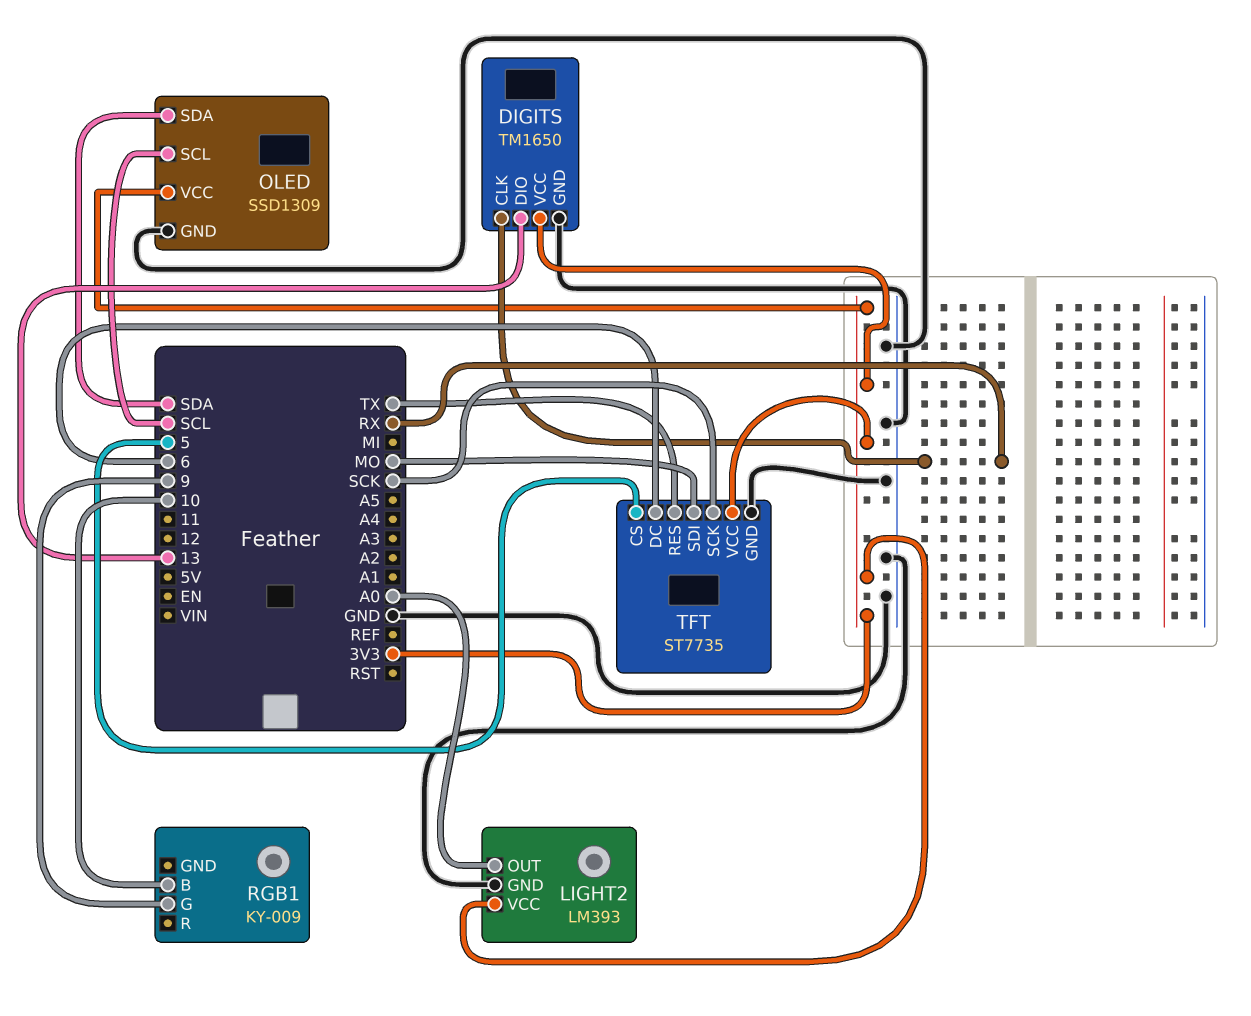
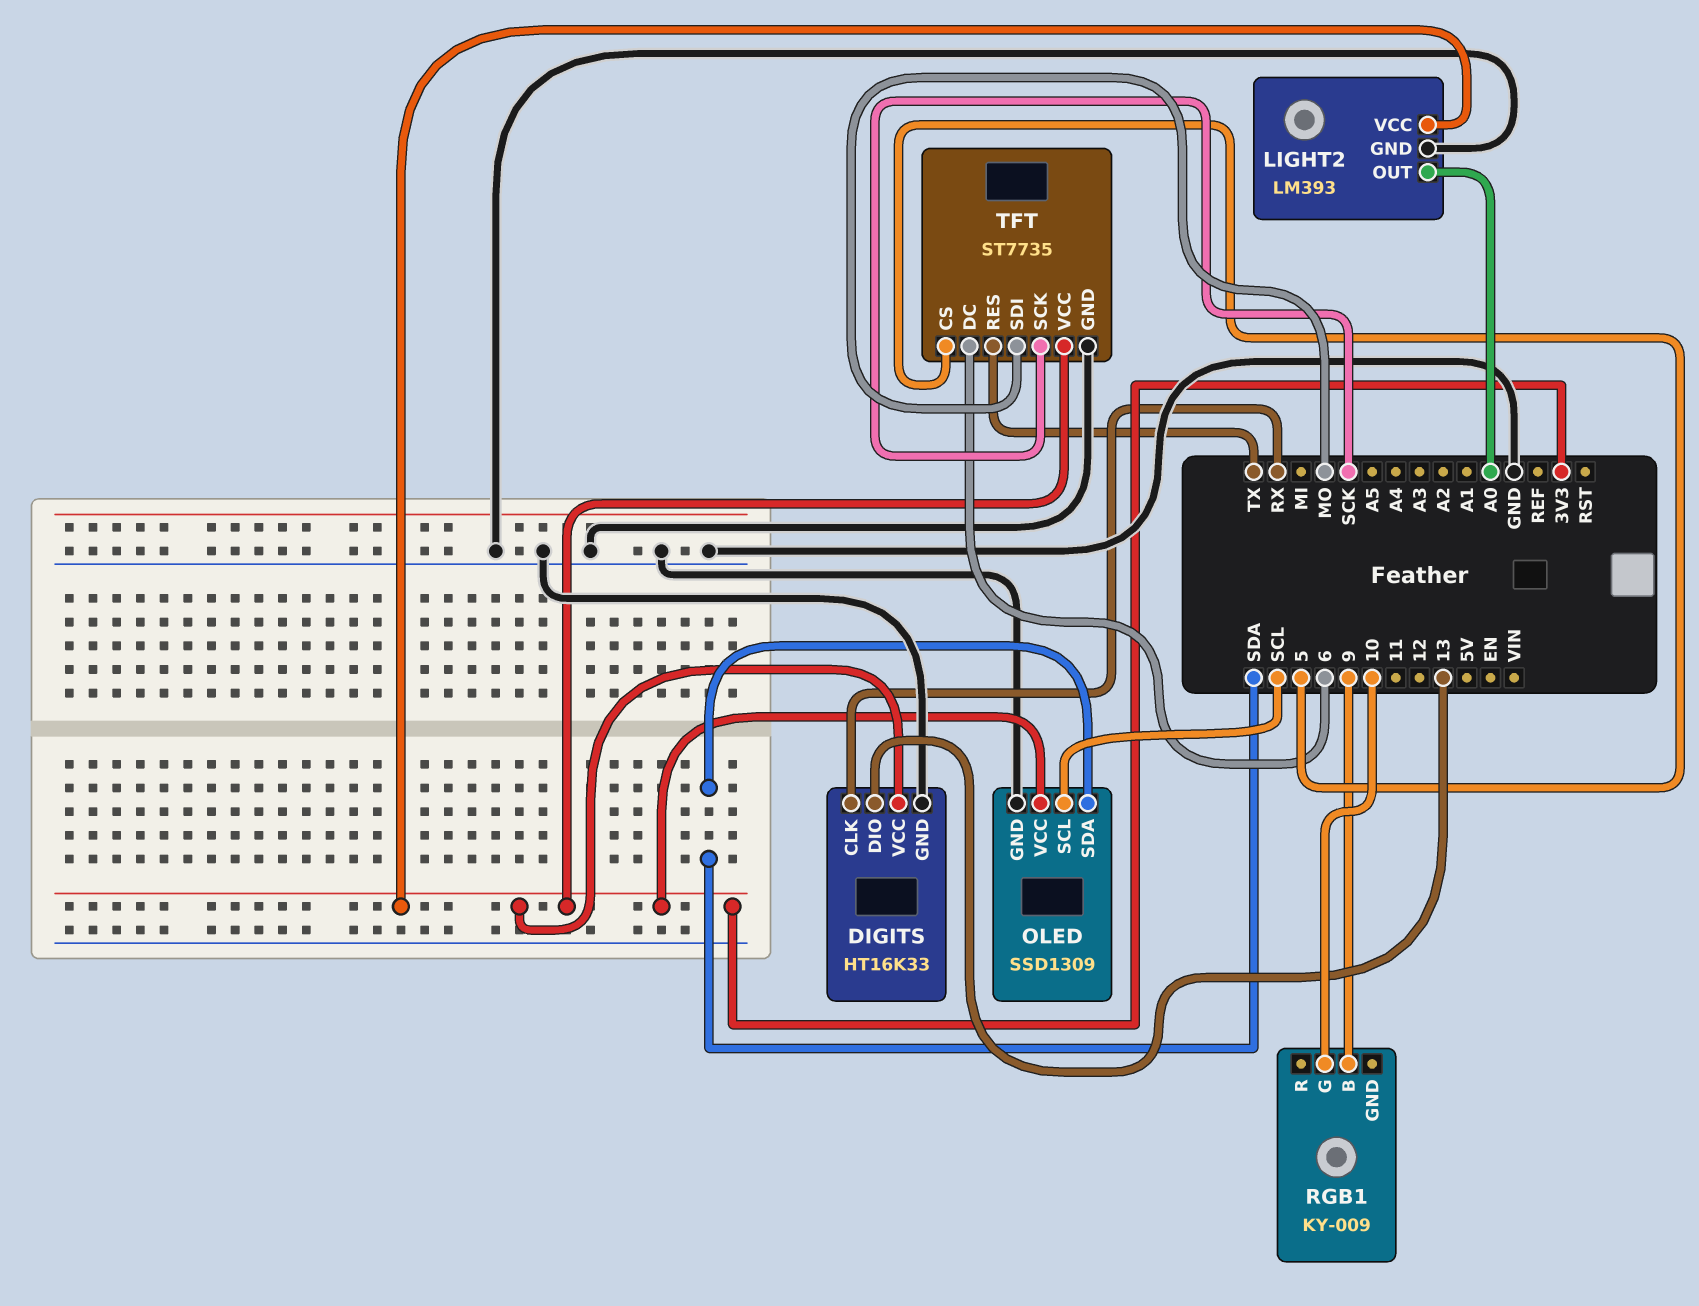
DIGITS: TM1650 -> HT16K33
RGB1 pin B: 10 -> 9
RGB1 pin G: 9 -> 10

